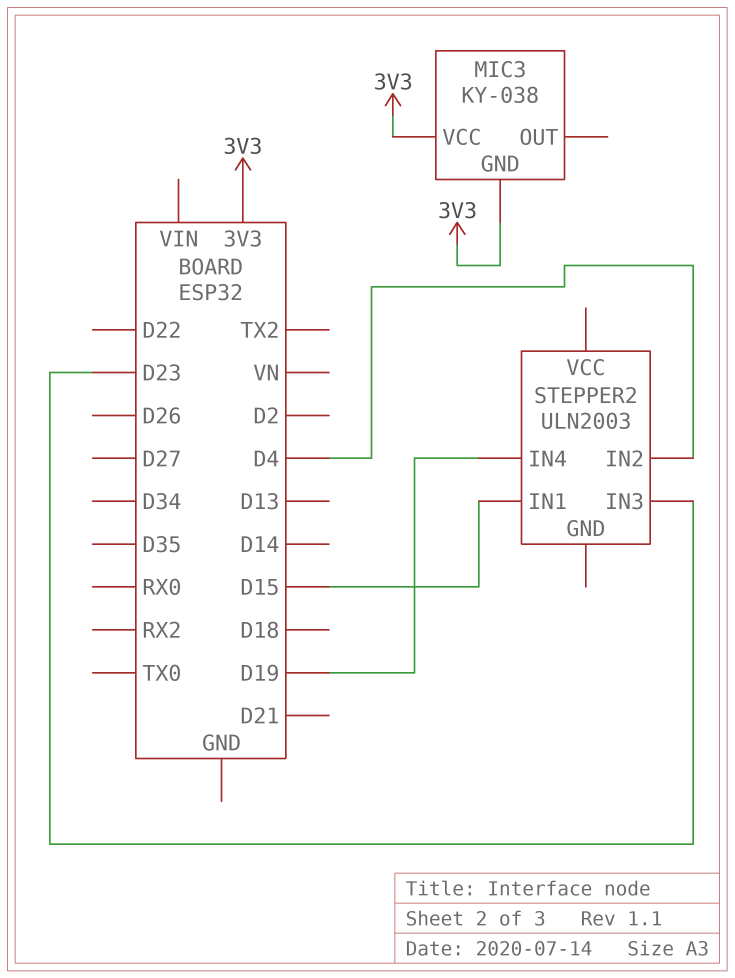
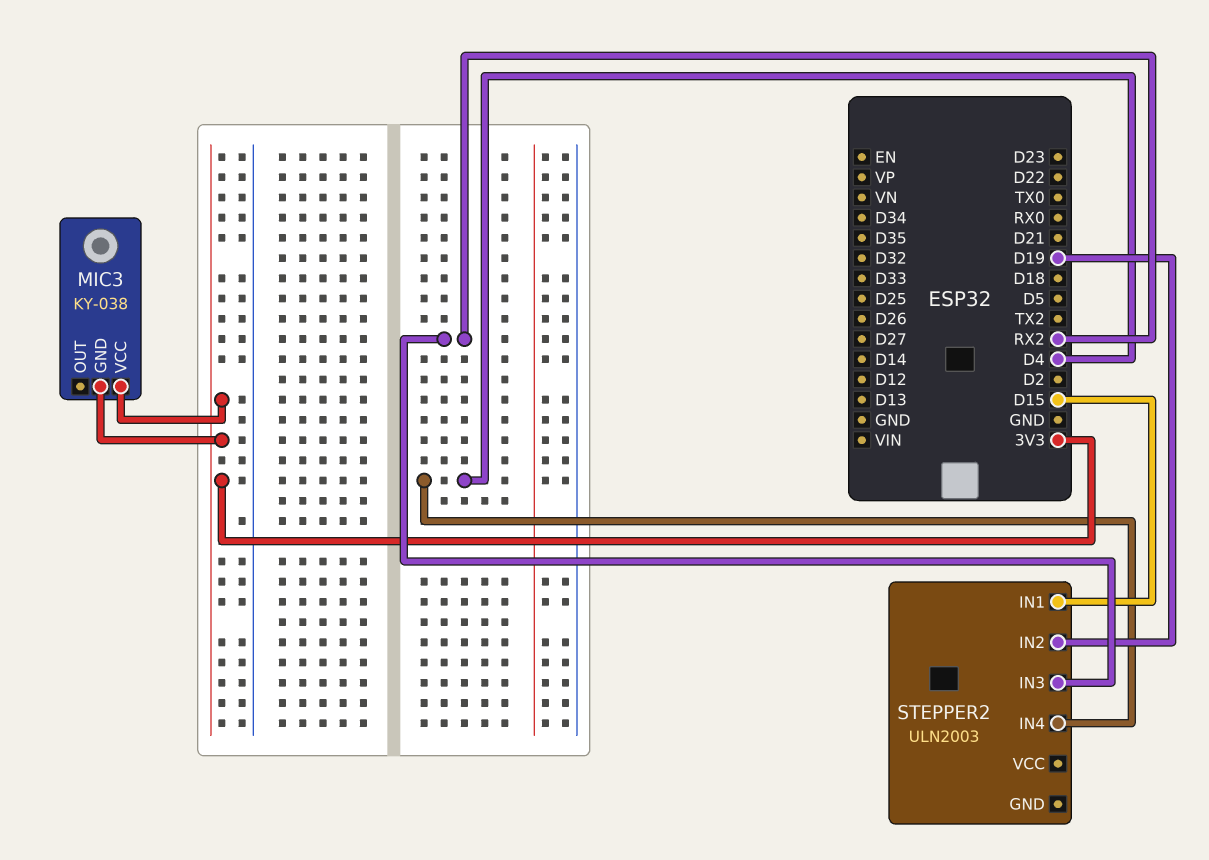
STEPPER2 pin IN2: D4 -> D19
STEPPER2 pin IN3: D23 -> RX2
STEPPER2 pin IN4: D19 -> D4

